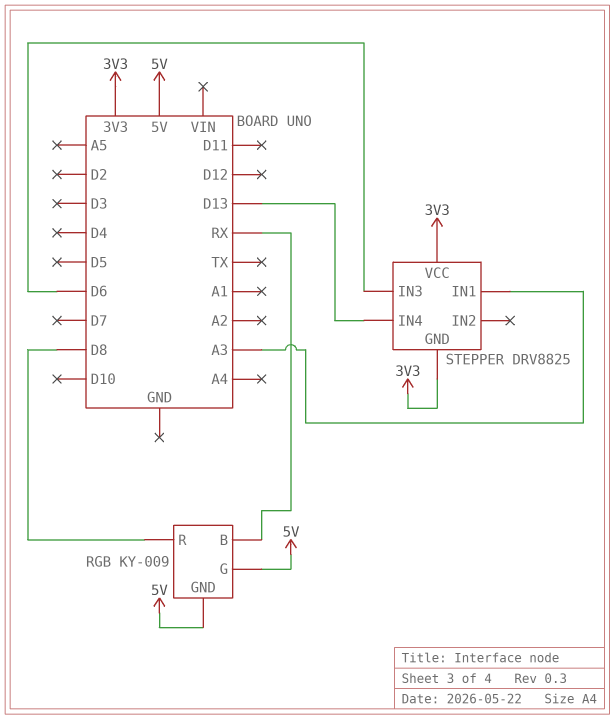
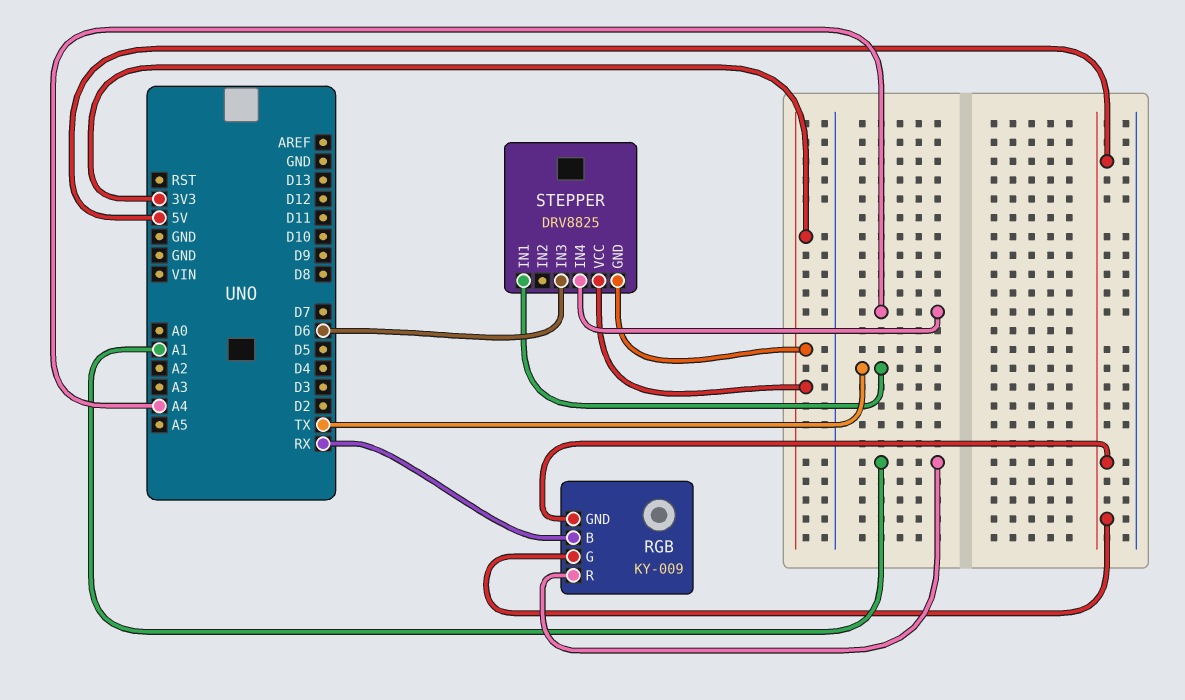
RGB pin R: D8 -> A1
STEPPER pin IN1: A3 -> TX
STEPPER pin IN4: D13 -> A4

